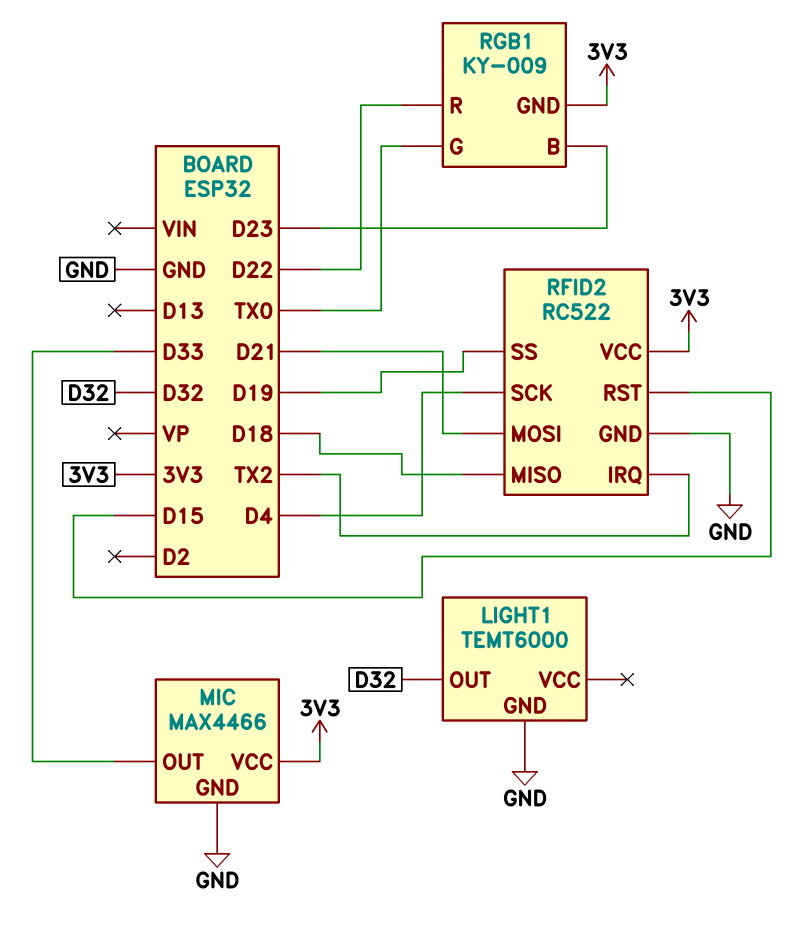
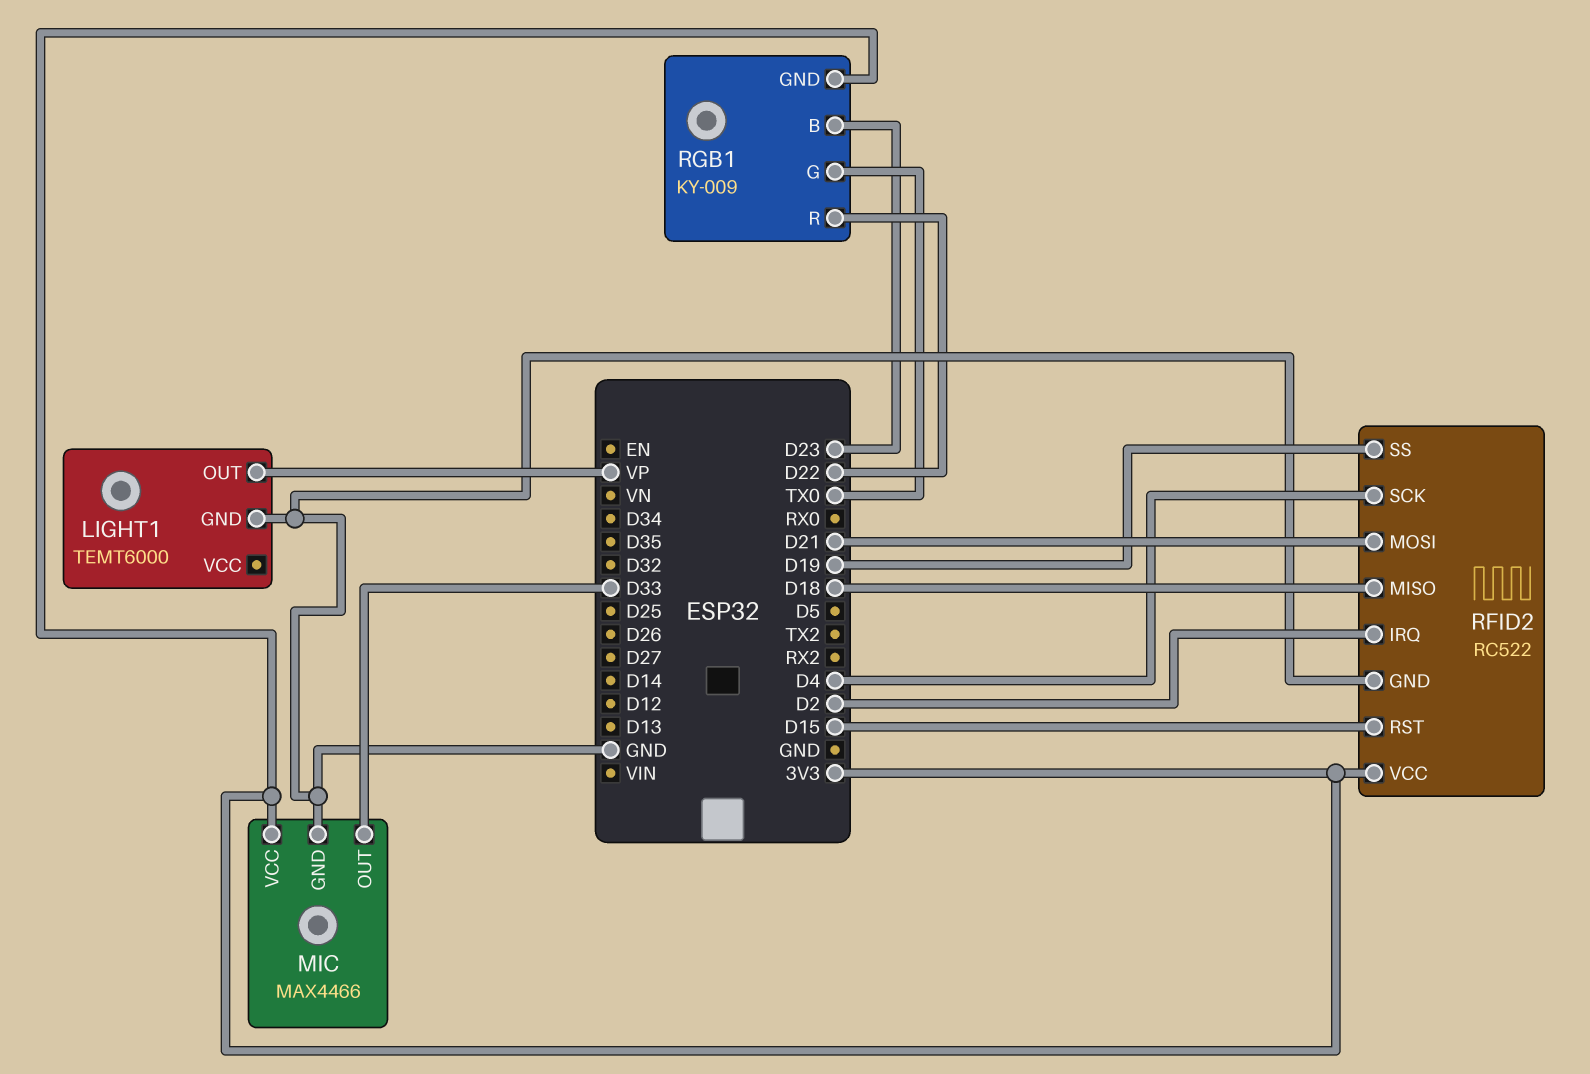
LIGHT1 pin OUT: D32 -> VP
RFID2 pin IRQ: TX2 -> D2

